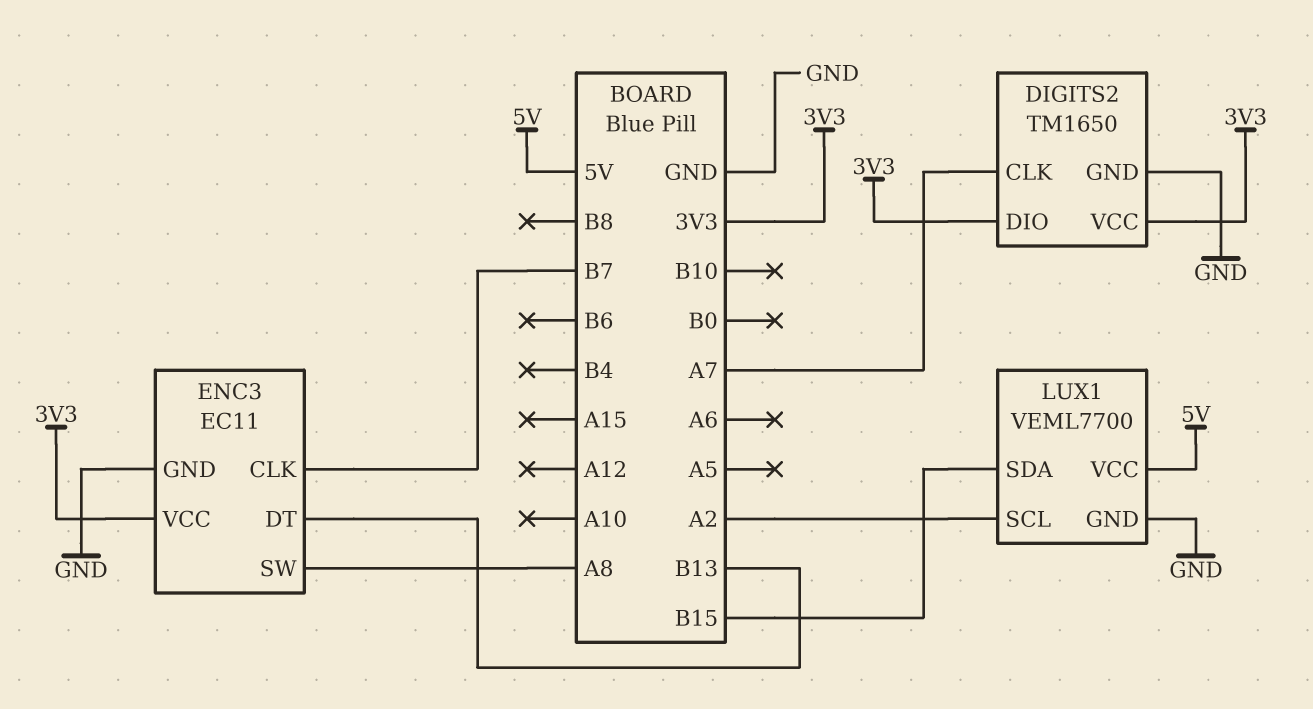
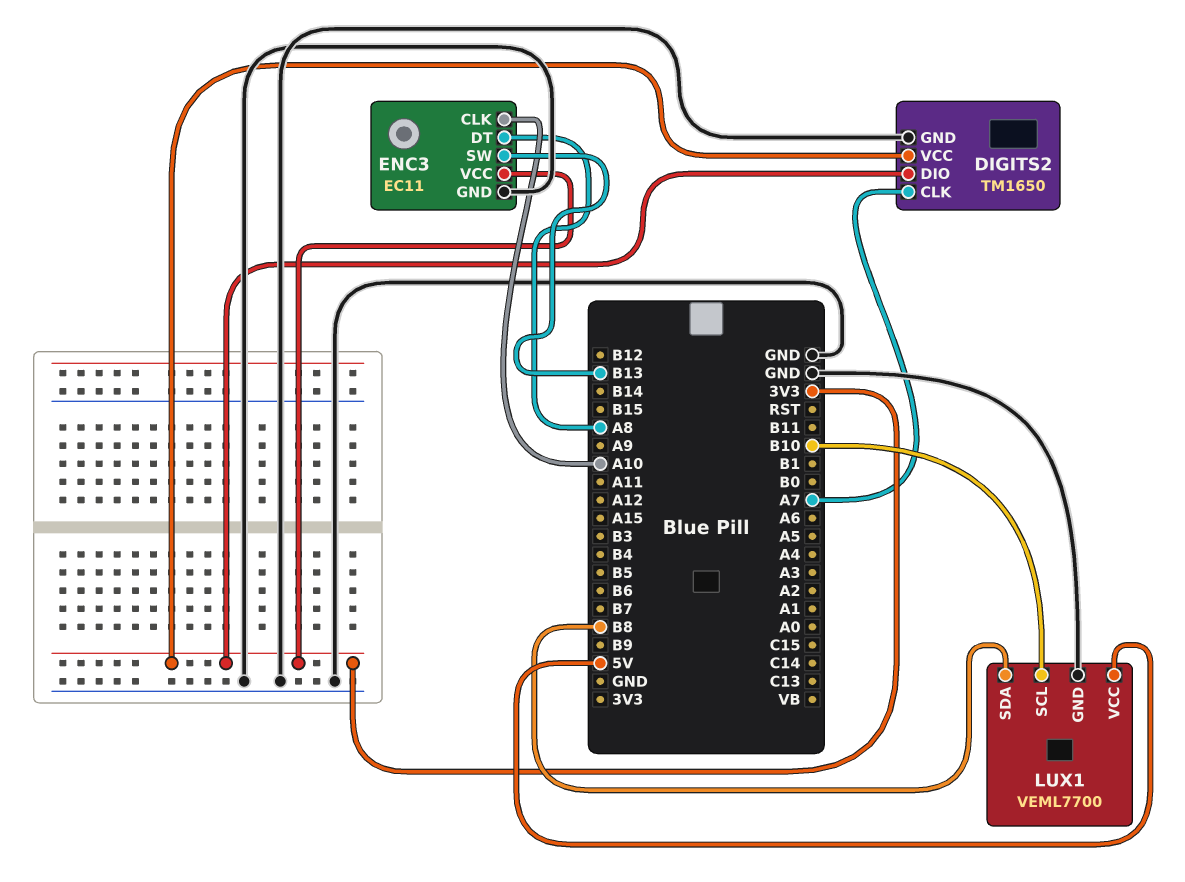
ENC3 pin CLK: B7 -> A10
ENC3 pin DT: B13 -> A8
ENC3 pin SW: A8 -> B13
LUX1 pin SCL: A2 -> B10
LUX1 pin SDA: B15 -> B8

